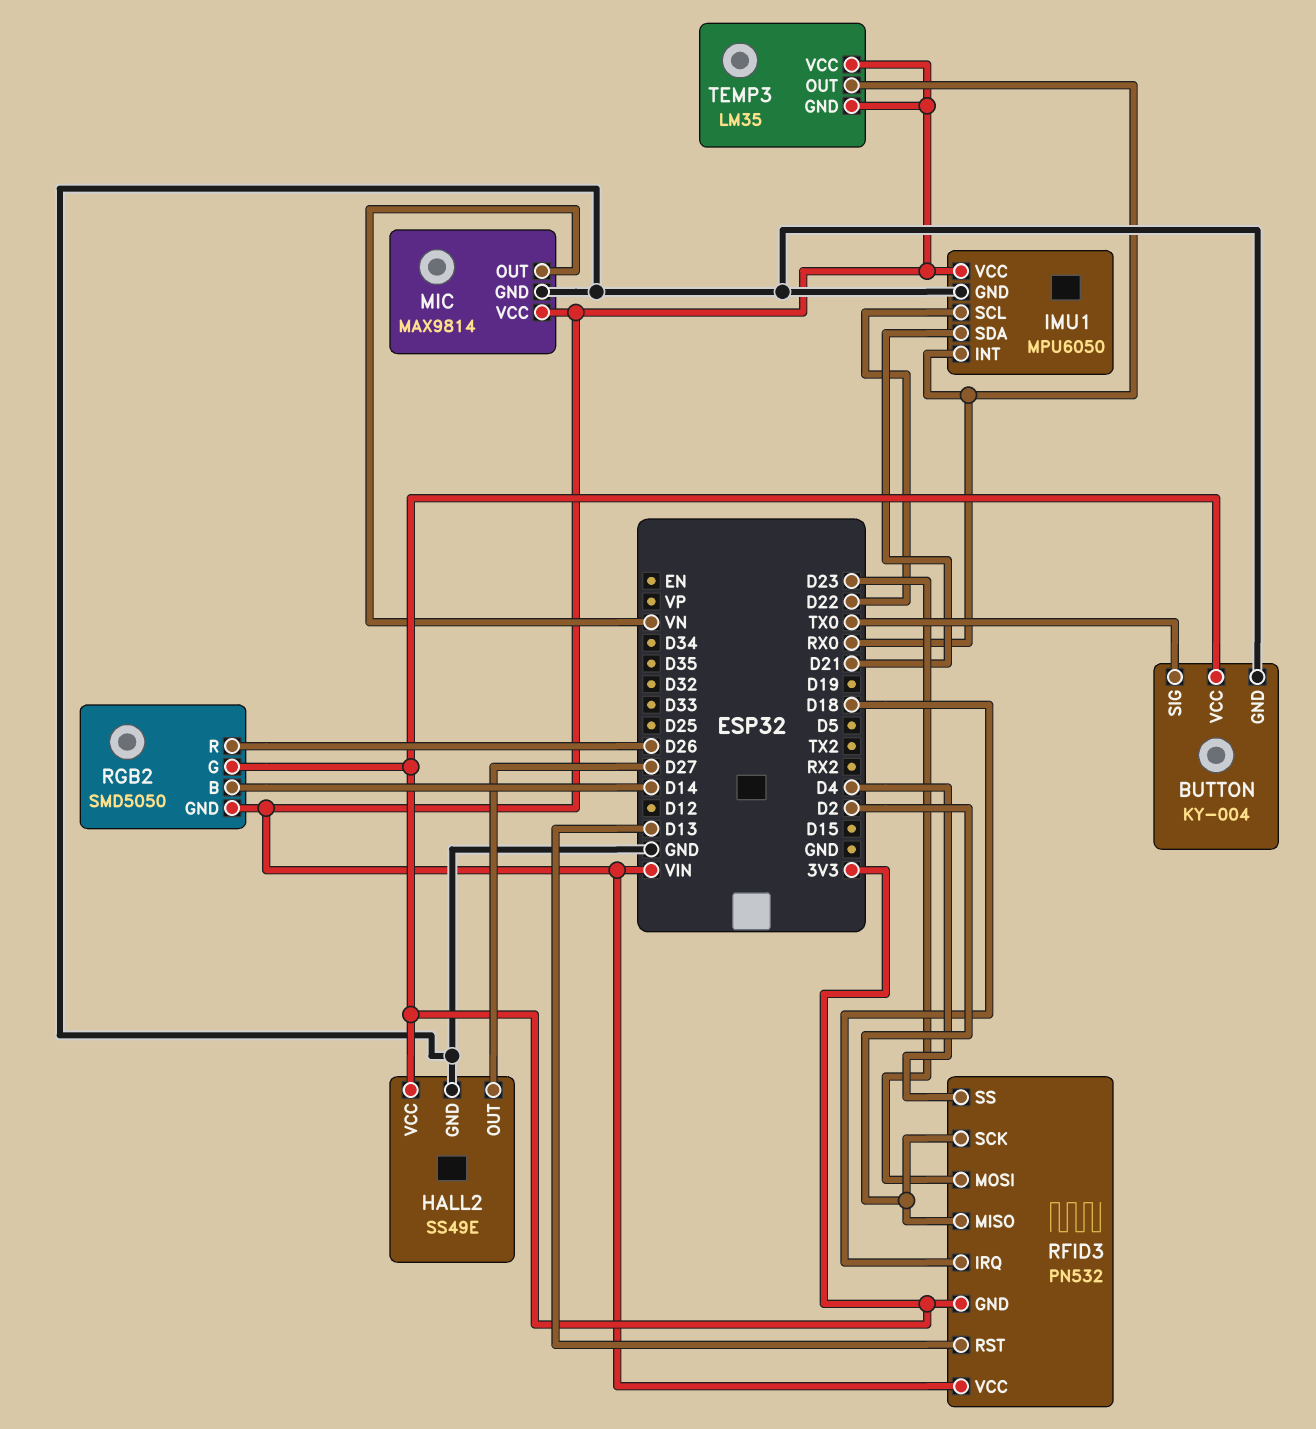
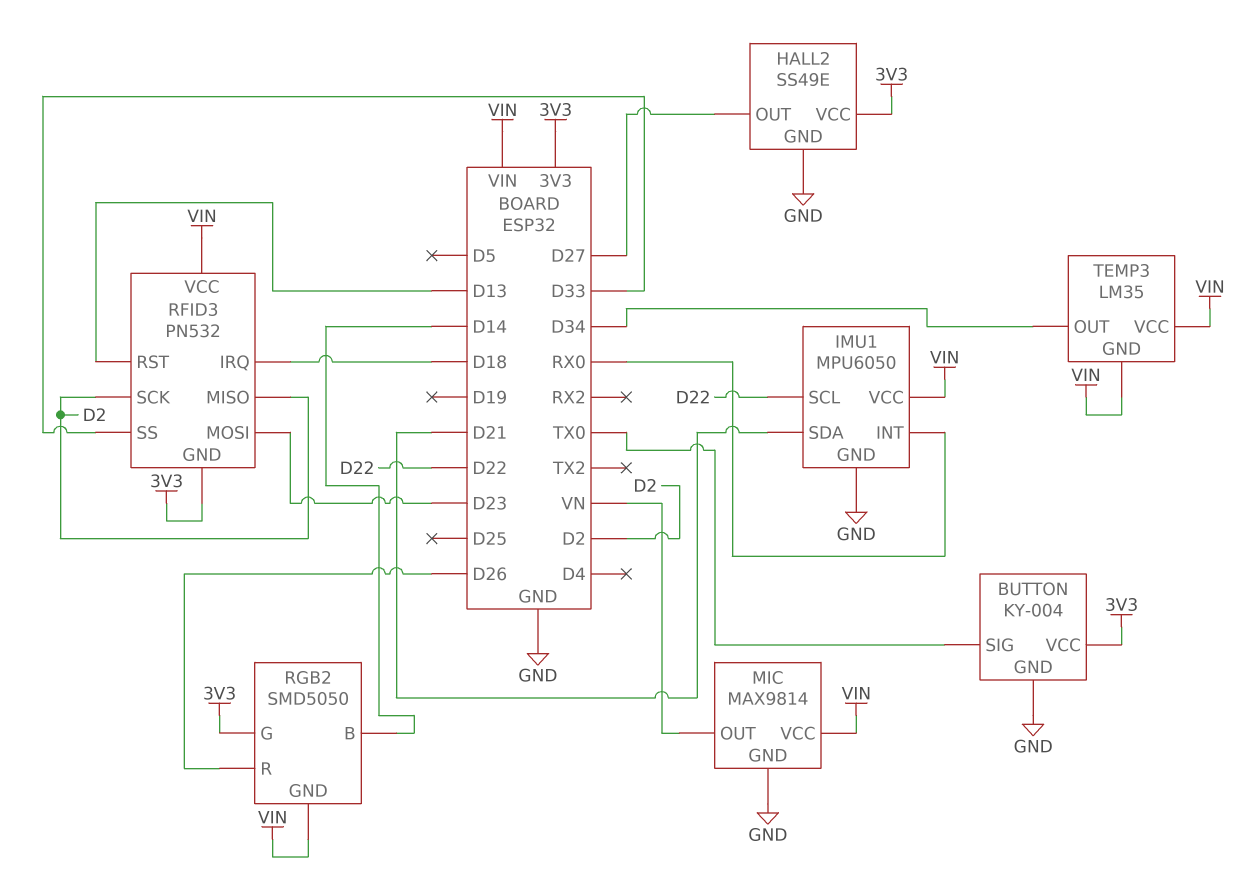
RFID3 pin SS: D4 -> D33
TEMP3 pin OUT: RX0 -> D34

